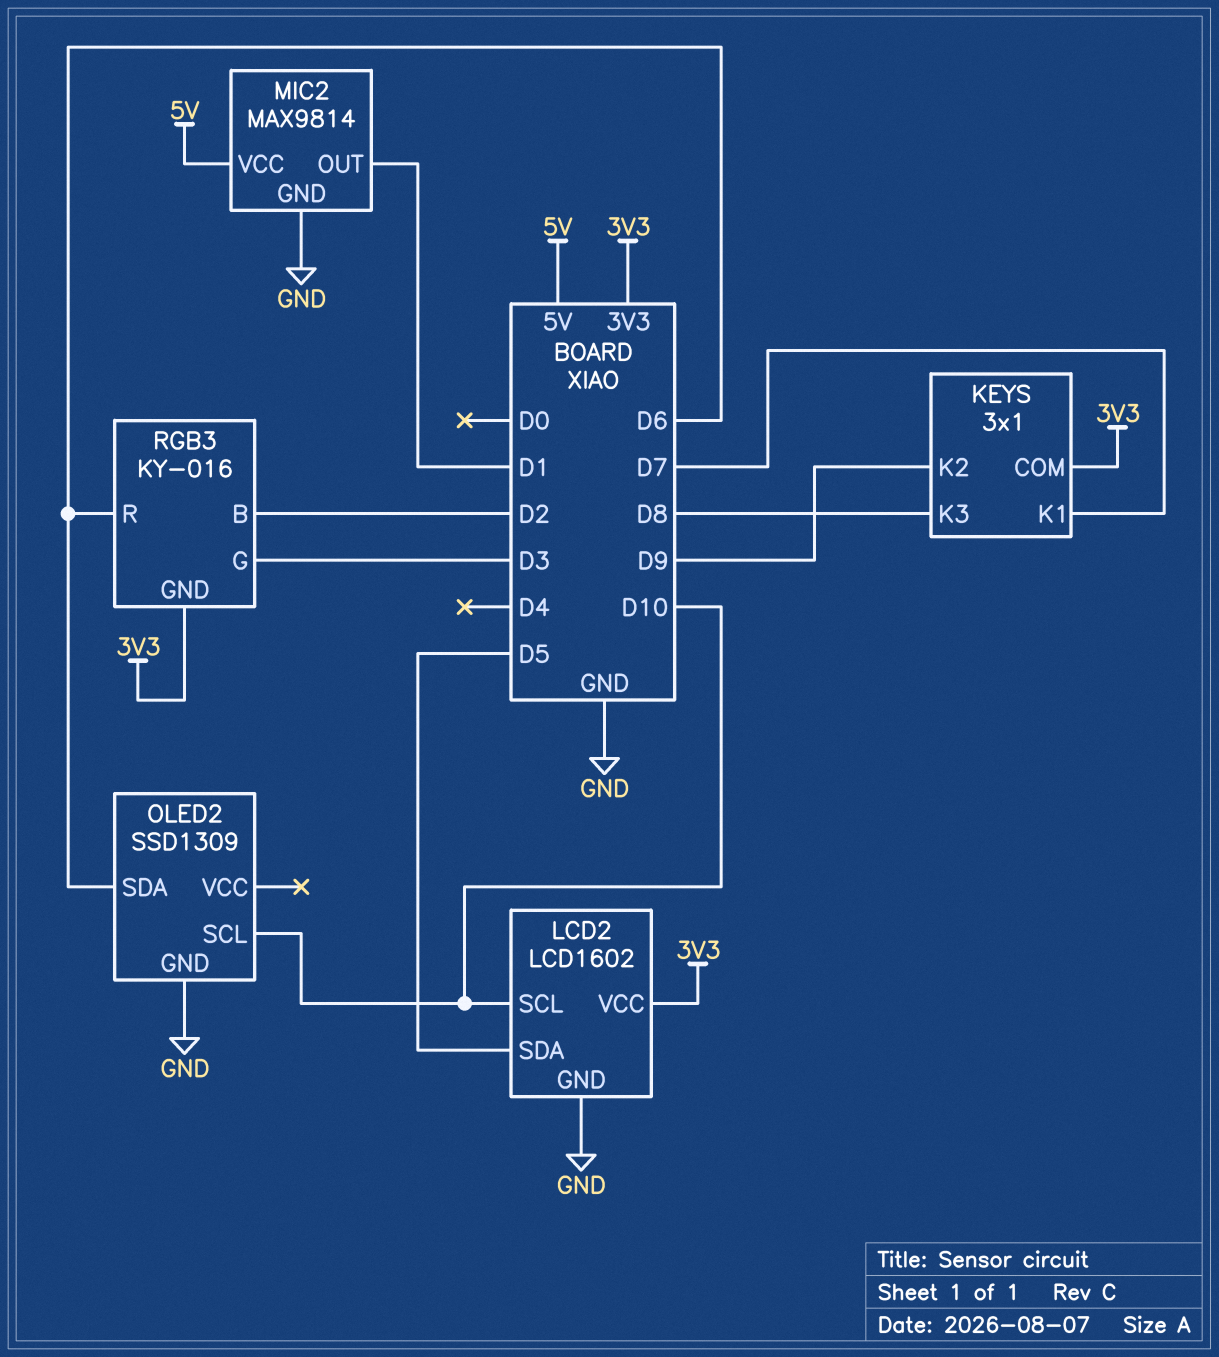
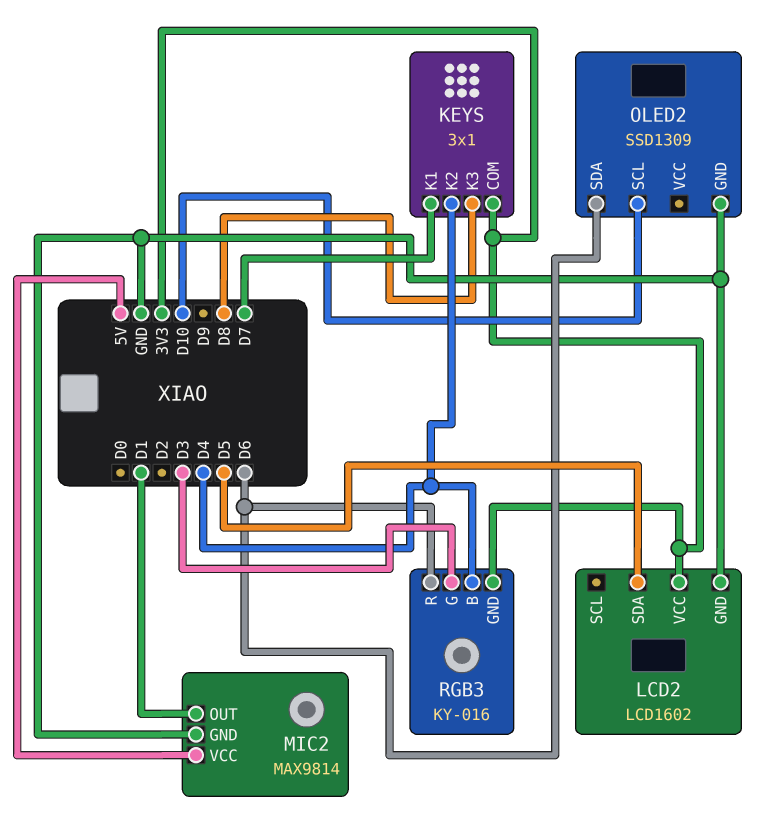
KEYS pin K2: D9 -> D4
LCD2 pin SCL: D10 -> none
RGB3 pin B: D2 -> D4

